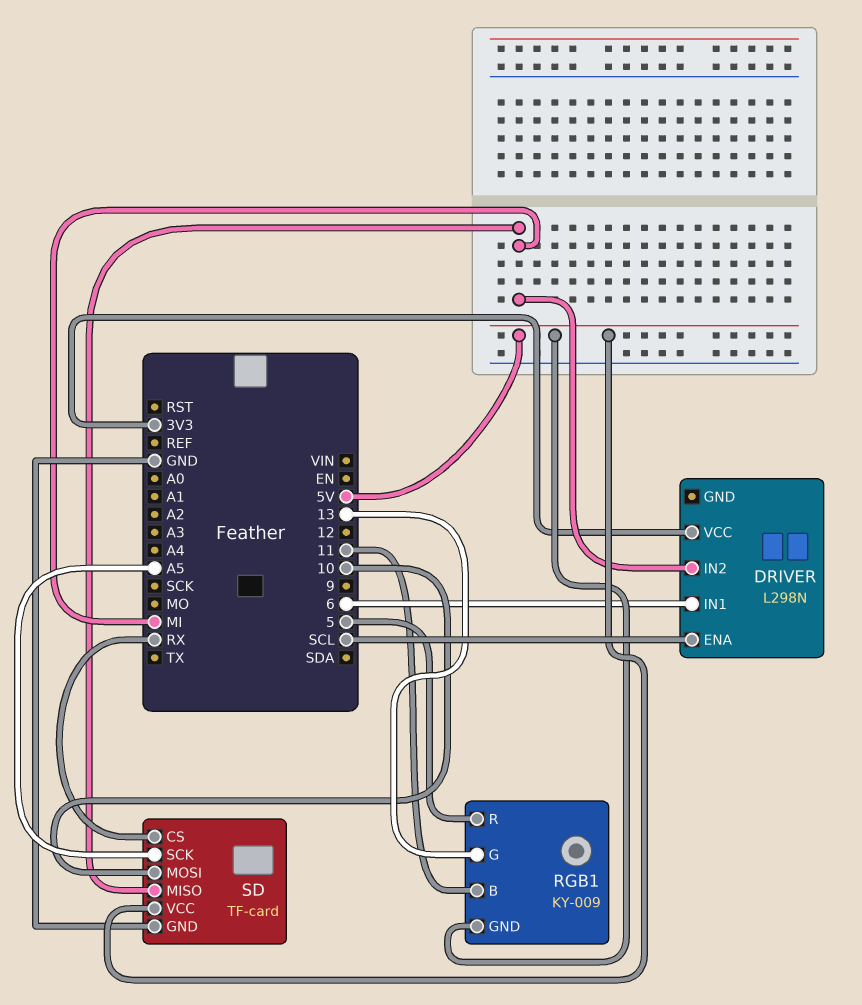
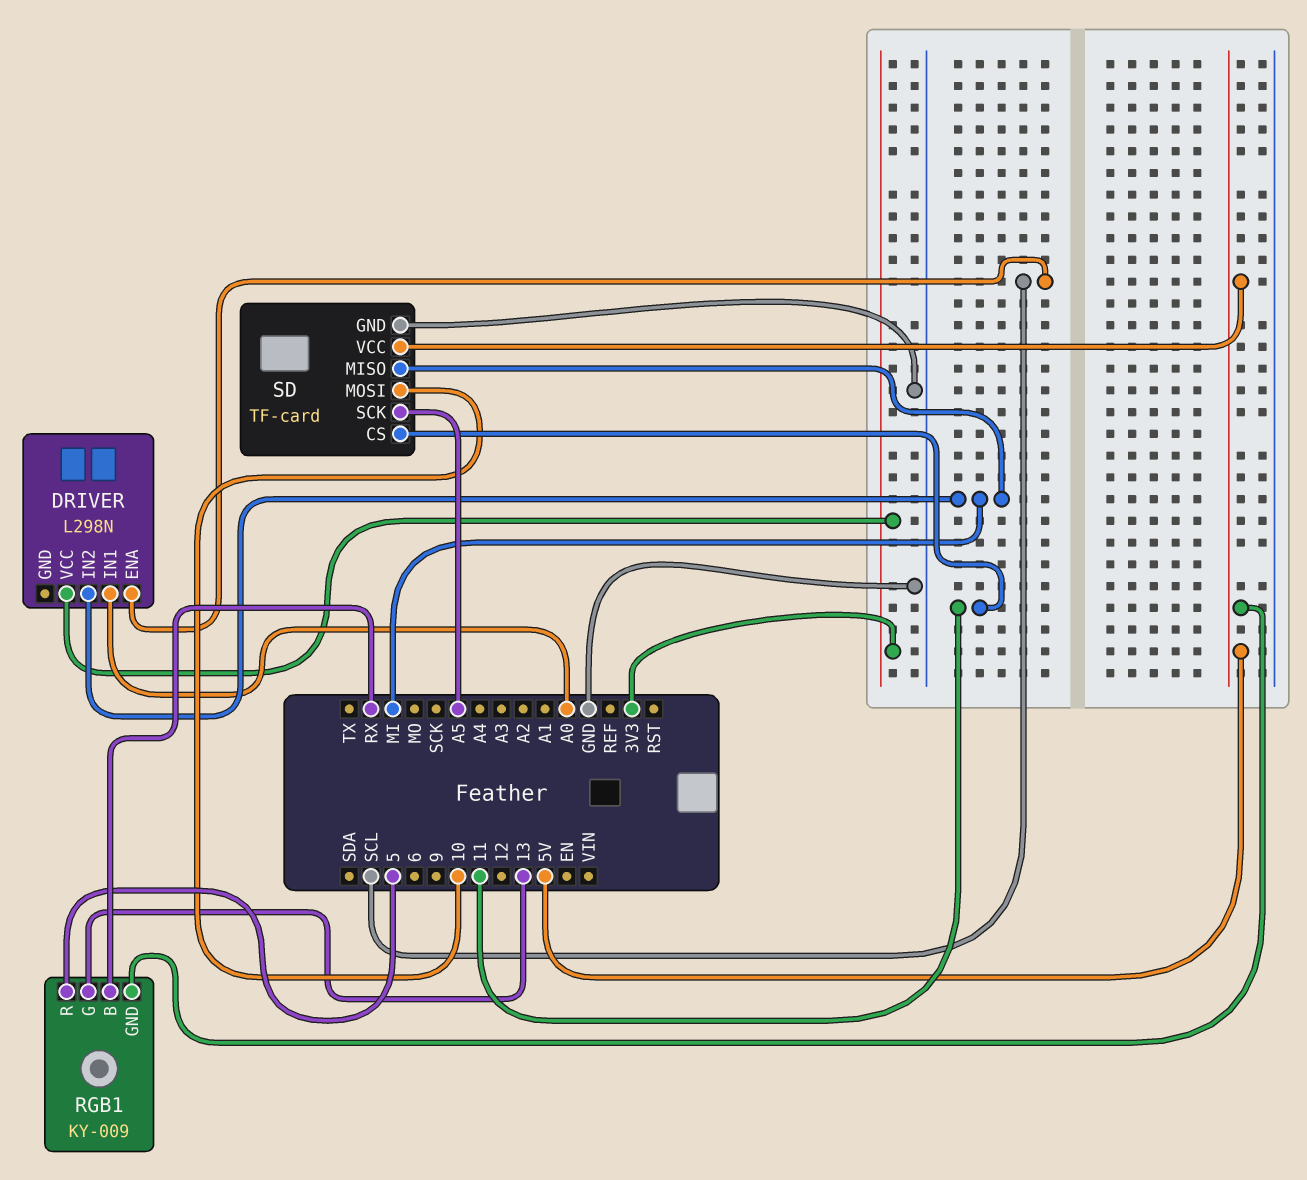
DRIVER pin IN1: 6 -> A0
RGB1 pin B: 11 -> RX
SD pin CS: RX -> 11

